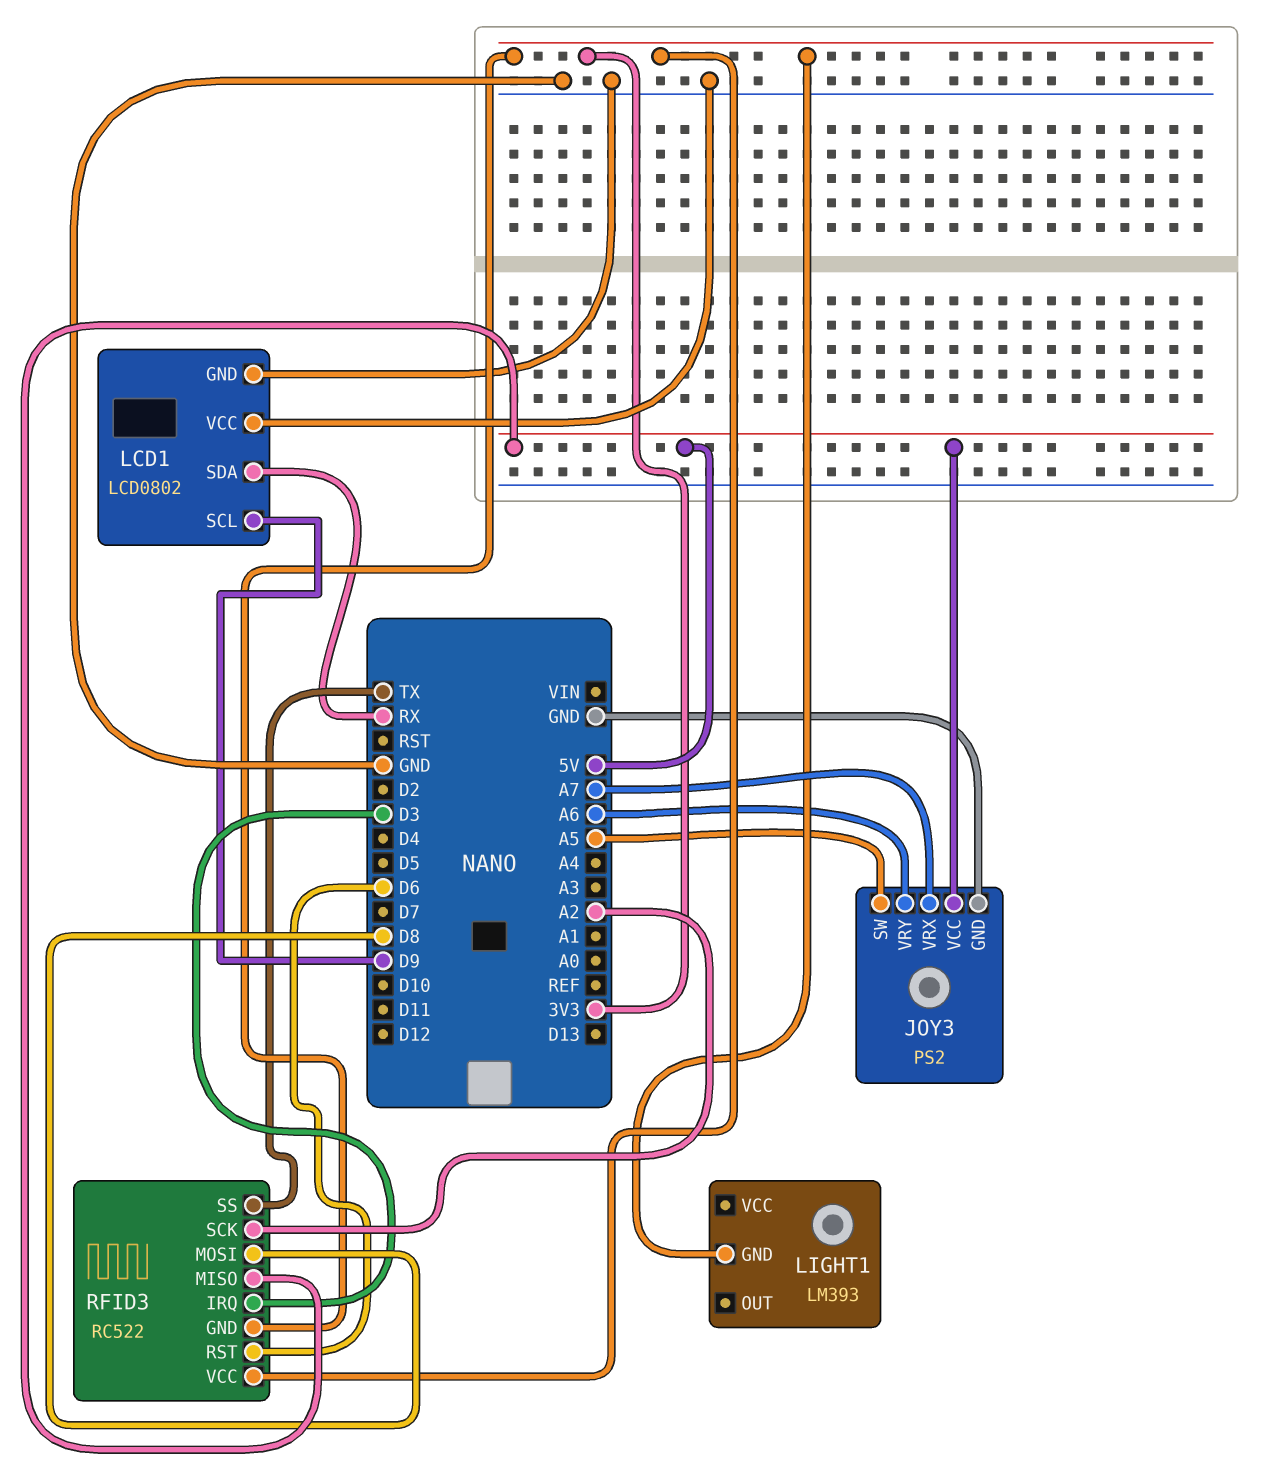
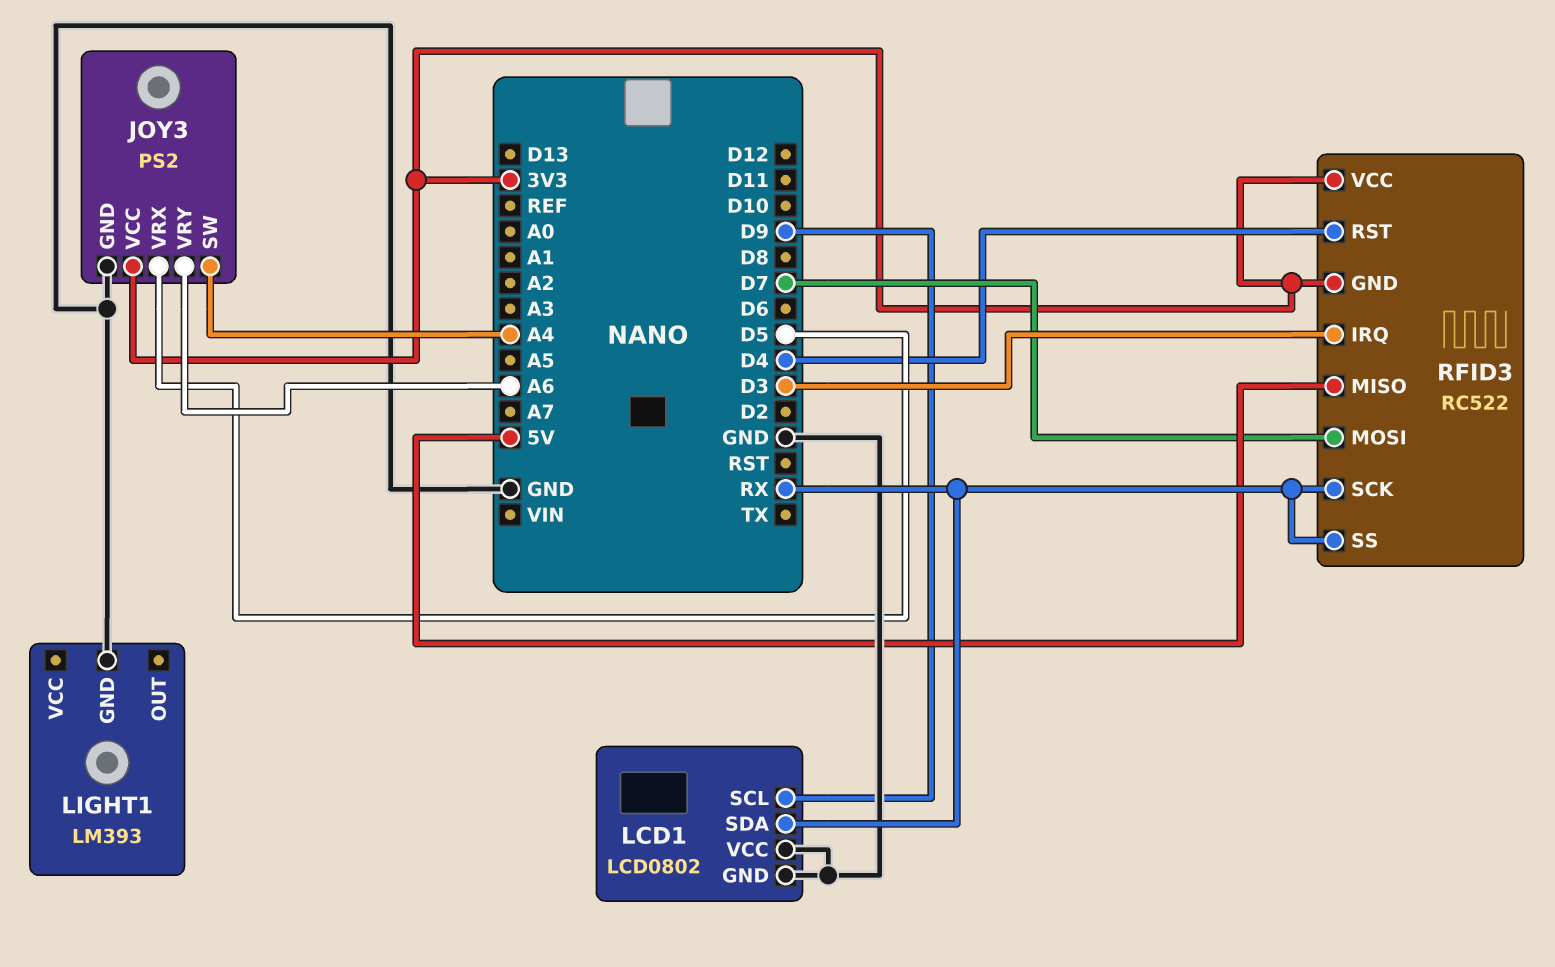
JOY3 pin SW: A5 -> A4
JOY3 pin VCC: 5V -> 3V3
JOY3 pin VRX: A7 -> D5
LIGHT1 pin GND: 3V3 -> GND
RFID3 pin MOSI: D8 -> D7
RFID3 pin RST: D6 -> D4
RFID3 pin SCK: A2 -> RX
RFID3 pin SS: TX -> RX

